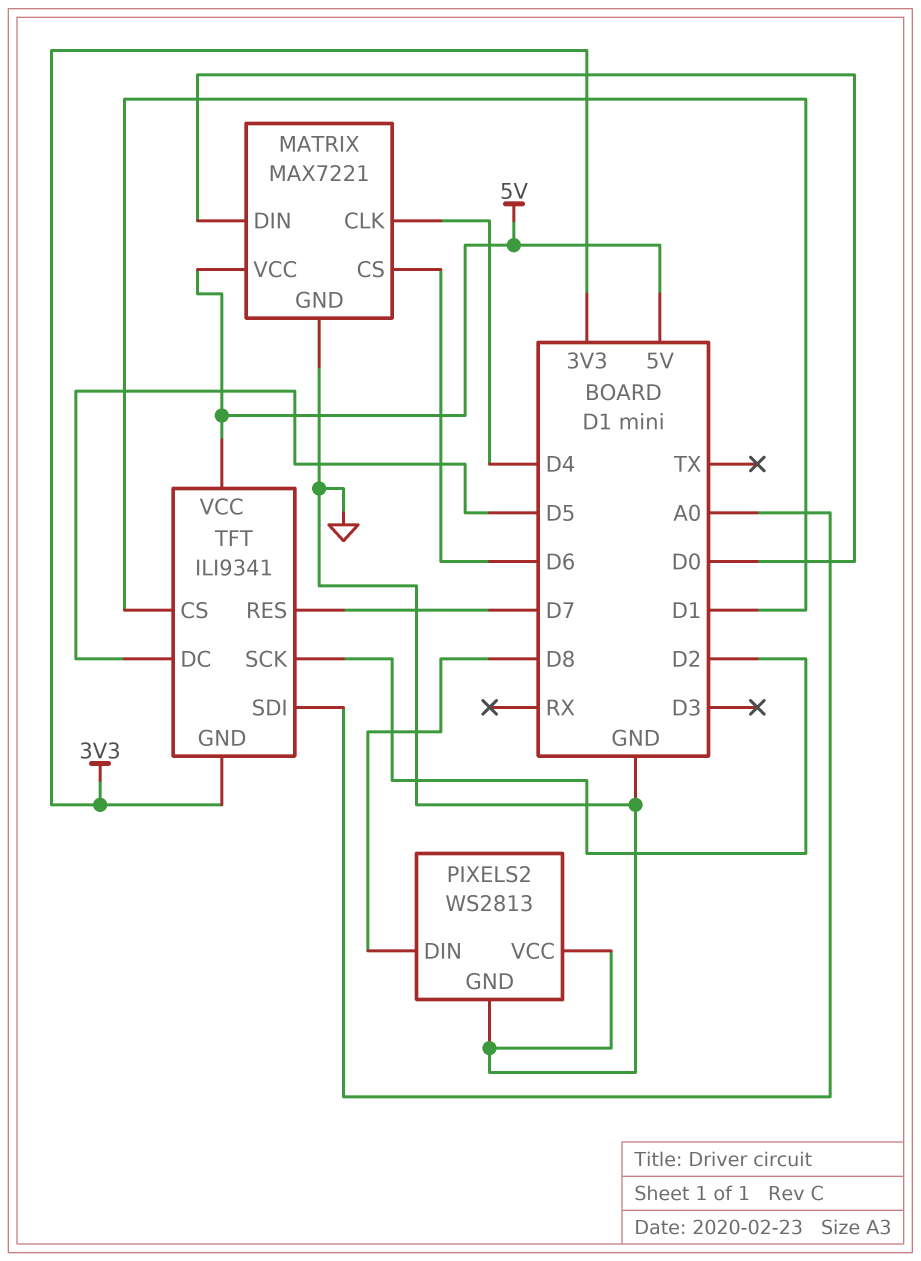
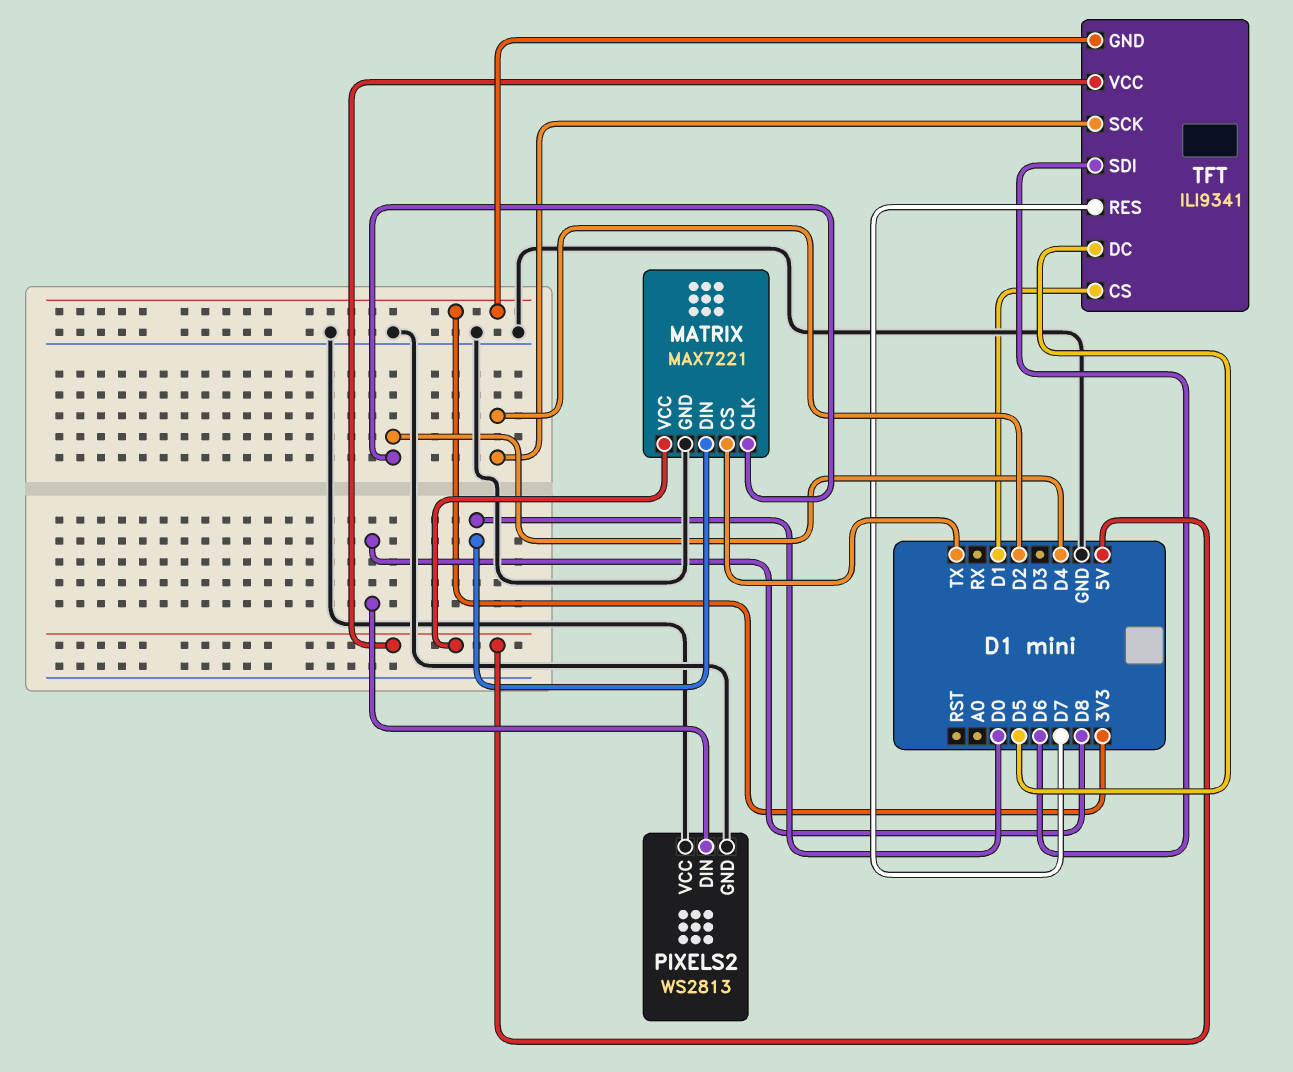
MATRIX pin CS: D6 -> TX
TFT pin SDI: A0 -> D6

